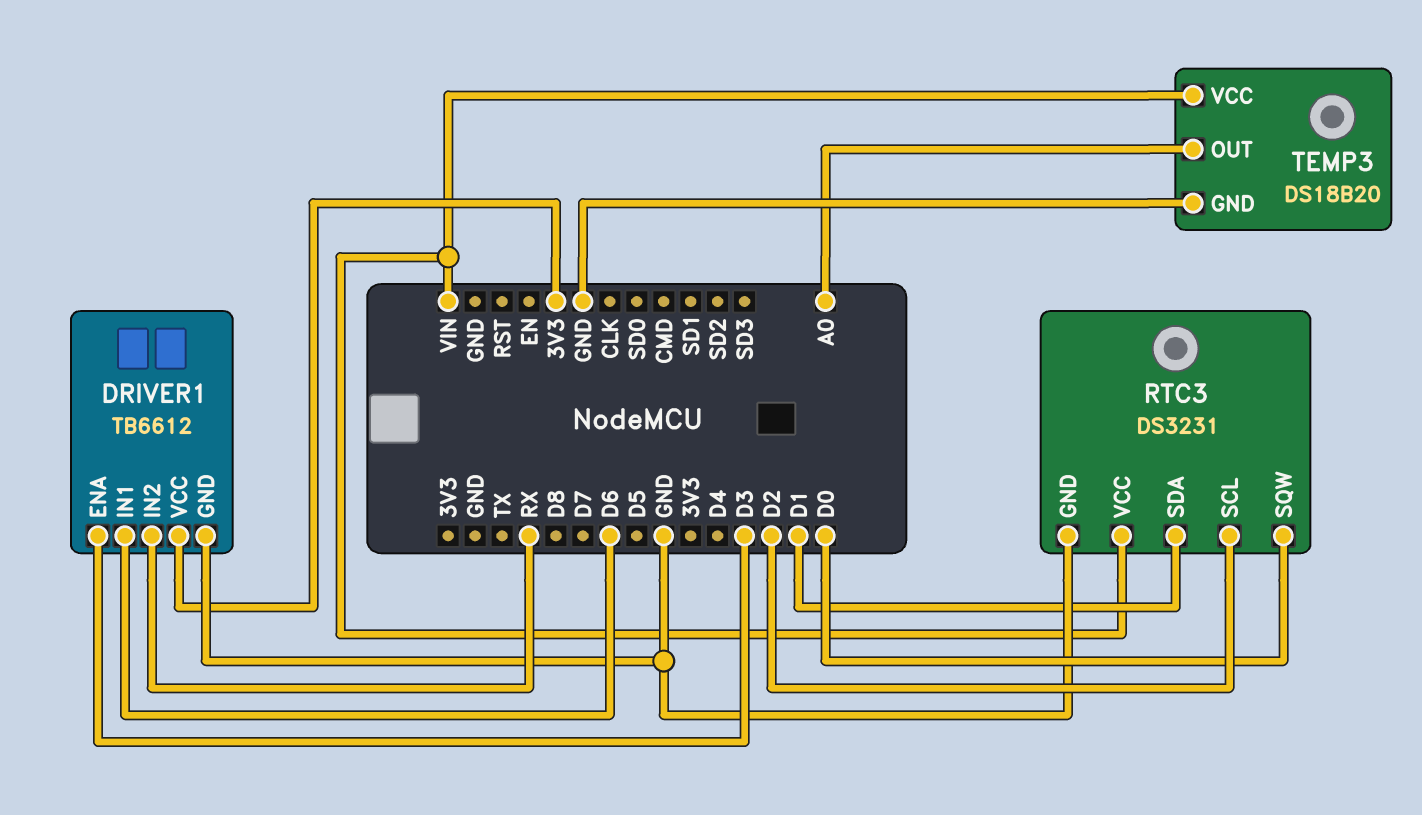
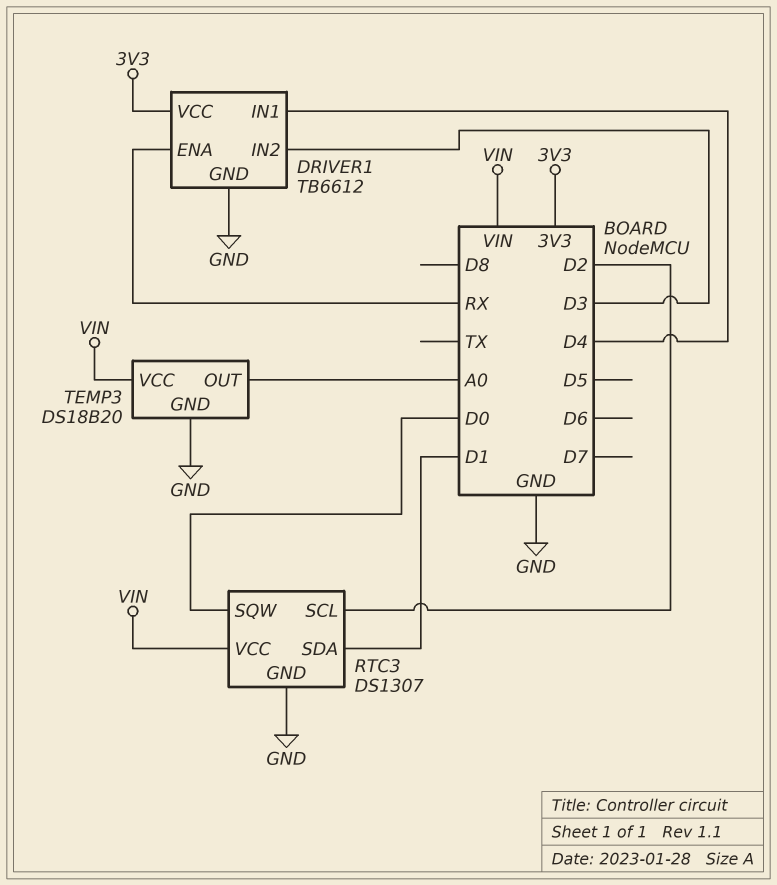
DRIVER1 pin ENA: D3 -> RX
DRIVER1 pin IN1: D6 -> D4
DRIVER1 pin IN2: RX -> D3
RTC3: DS3231 -> DS1307

